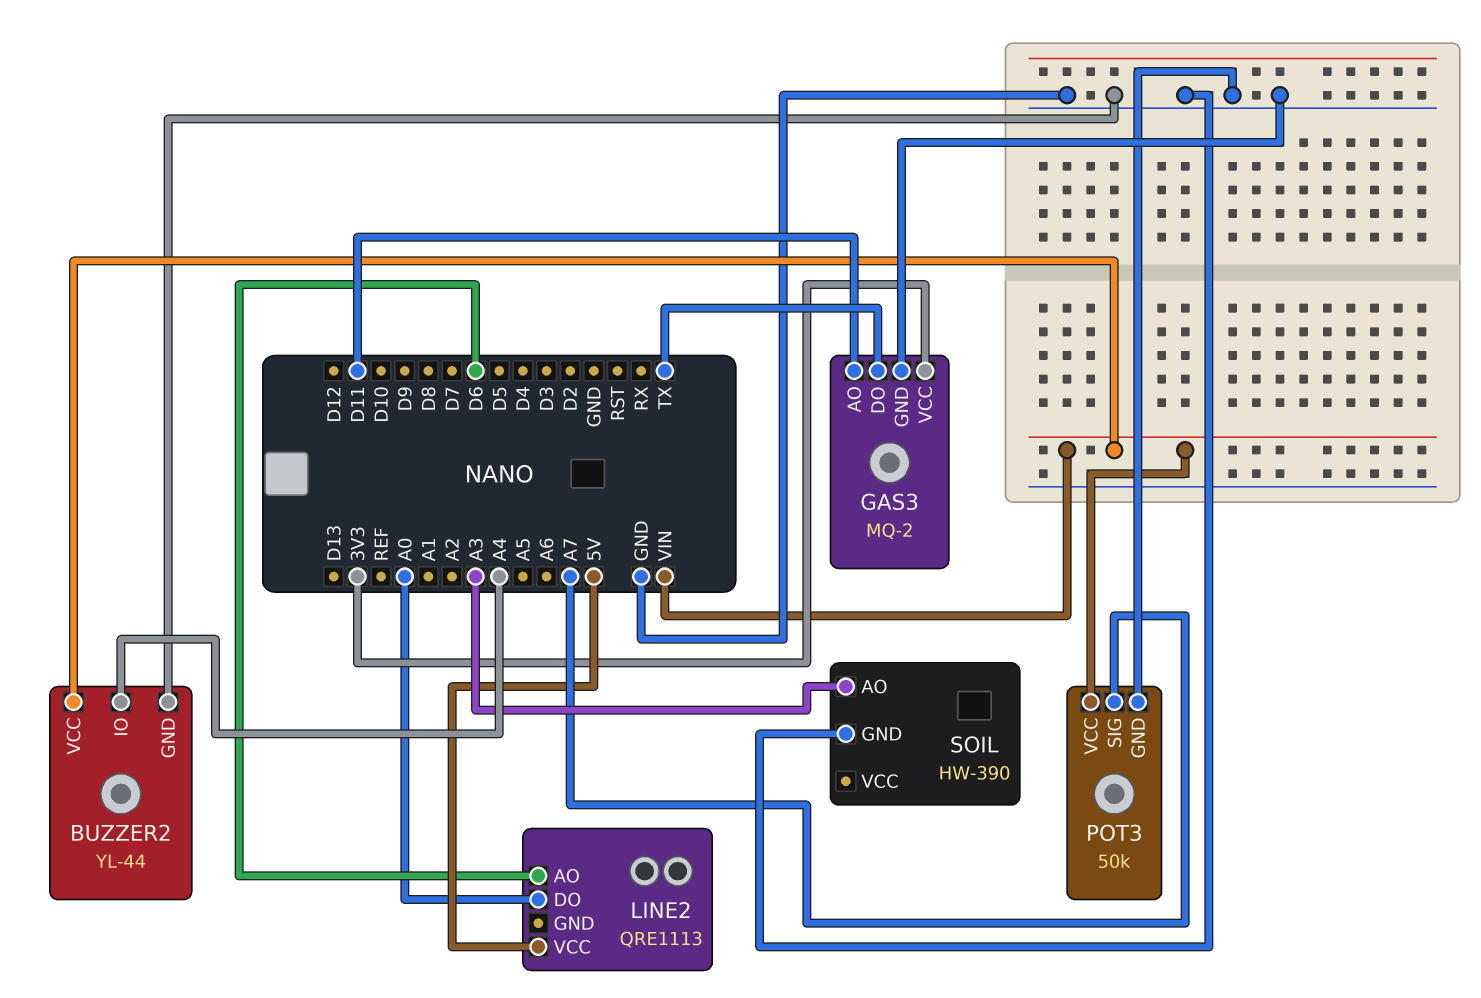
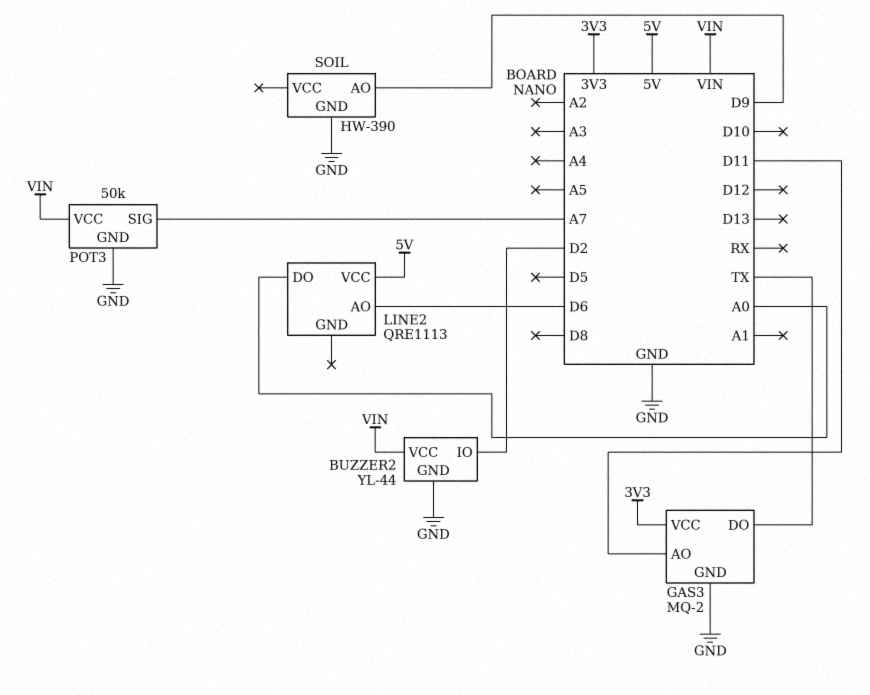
BUZZER2 pin IO: A4 -> D2
SOIL pin AO: A3 -> D9

